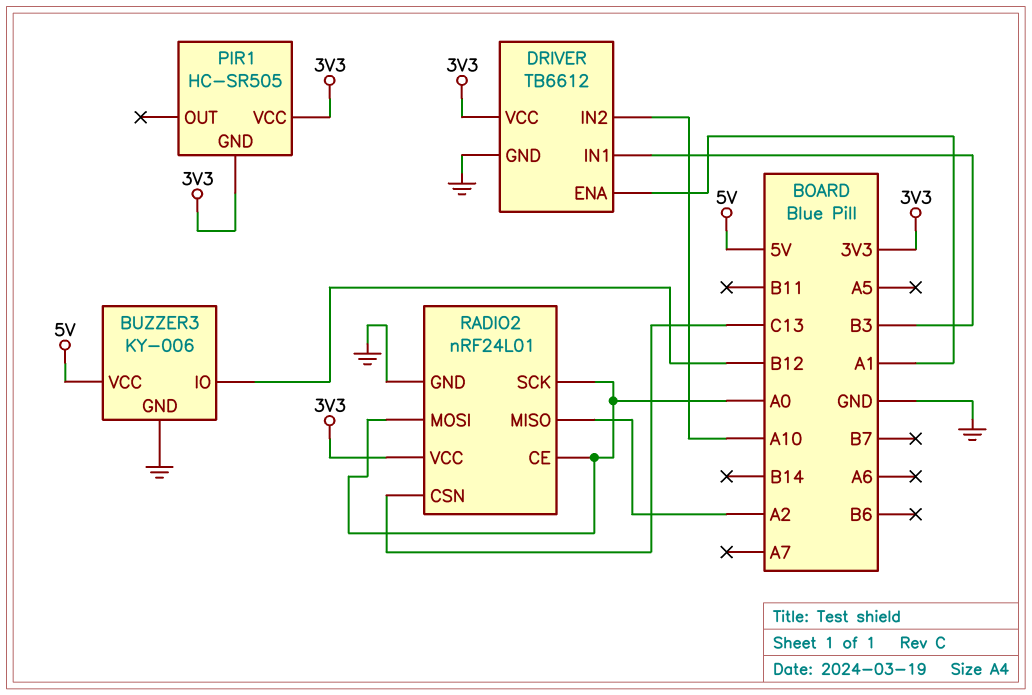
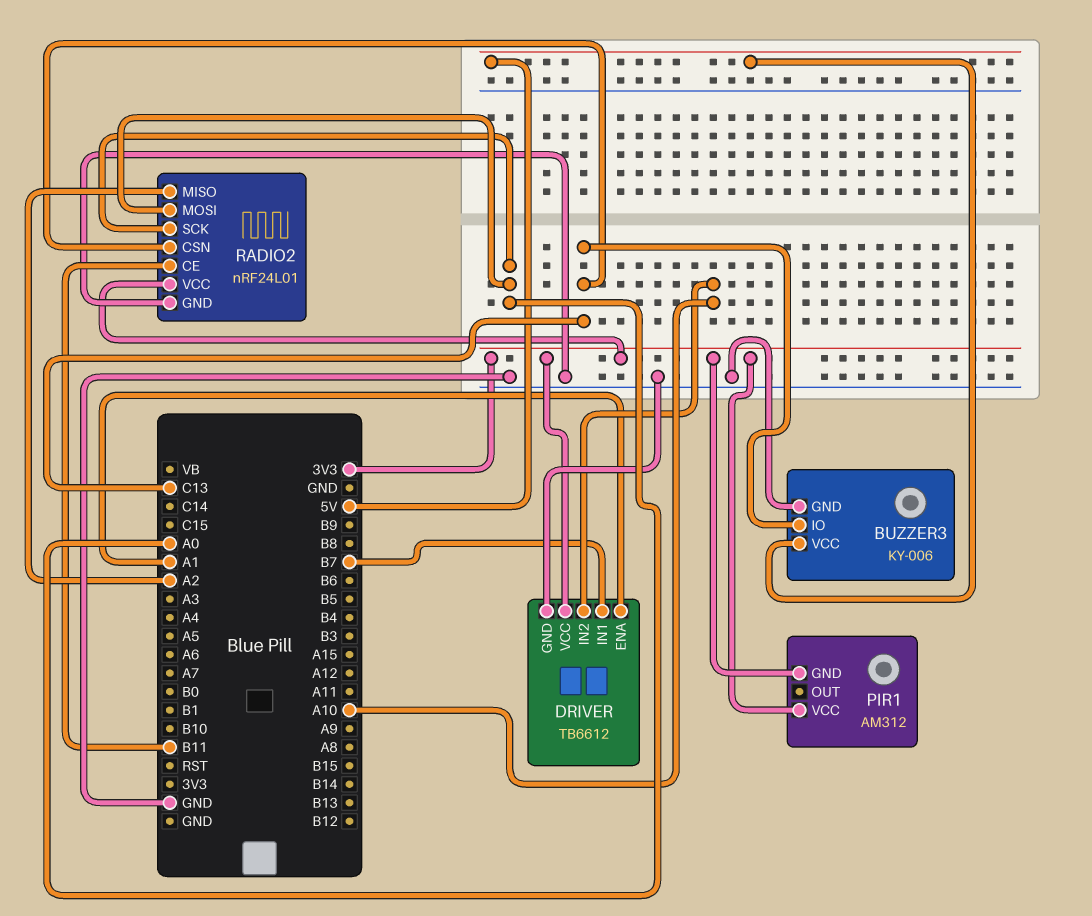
BUZZER3 pin IO: B12 -> C13
DRIVER pin IN1: B3 -> B7
PIR1: HC-SR505 -> AM312
RADIO2 pin CE: A0 -> B11

